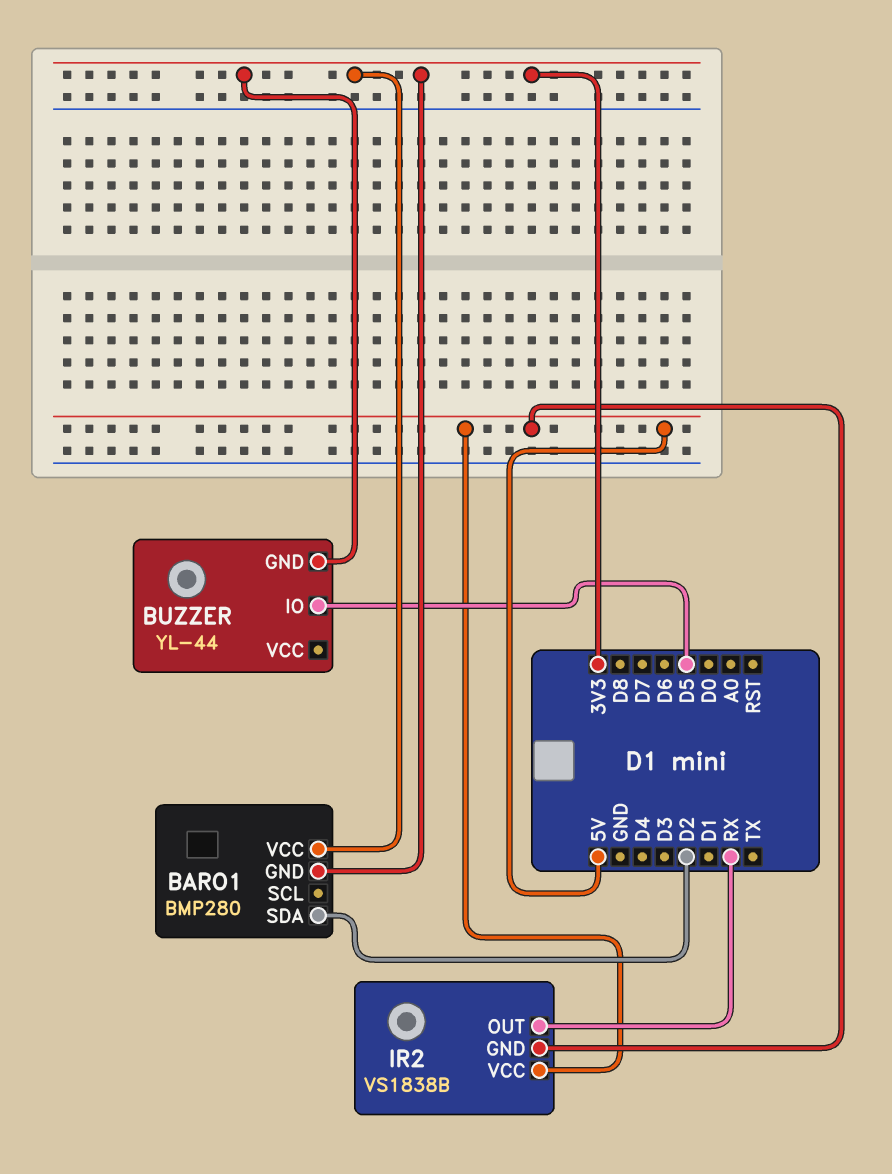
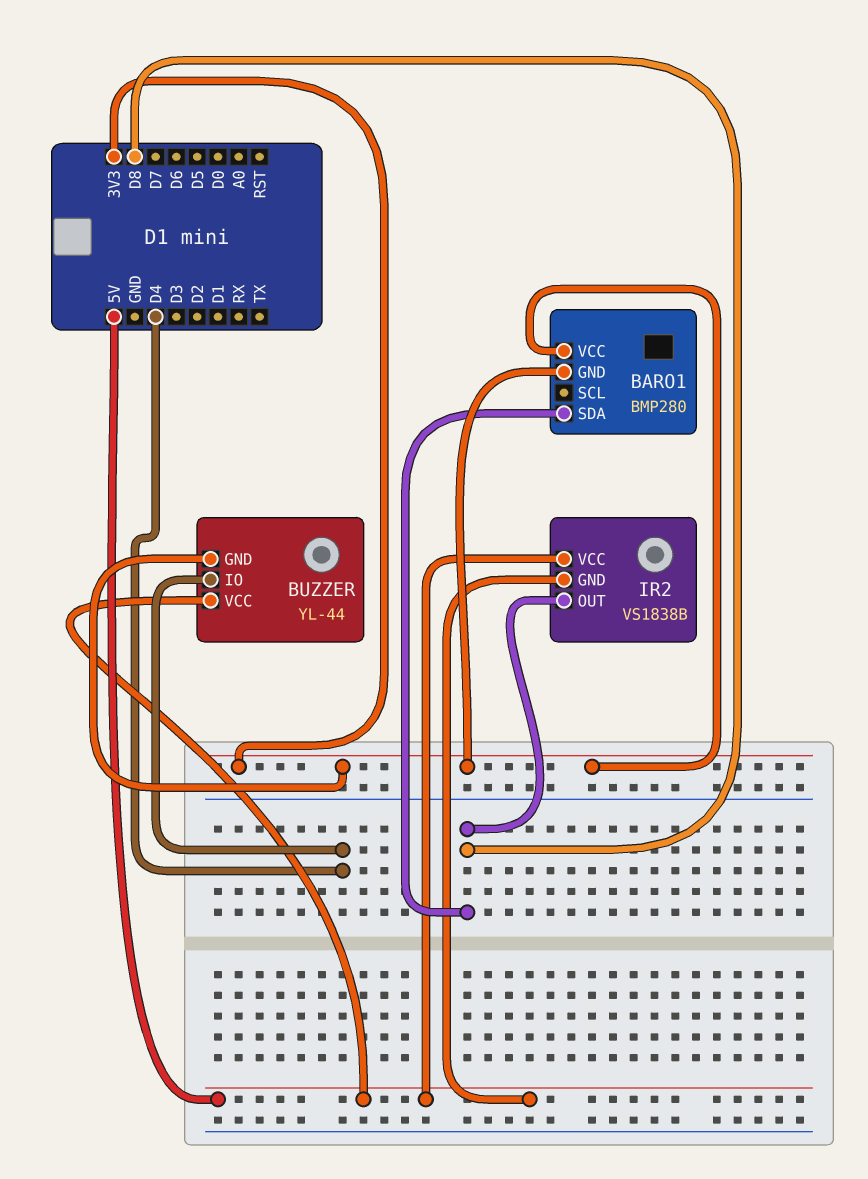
BARO1 pin SDA: D2 -> D8
BUZZER pin IO: D5 -> D4
BUZZER pin VCC: none -> 5V
IR2 pin OUT: RX -> D8

